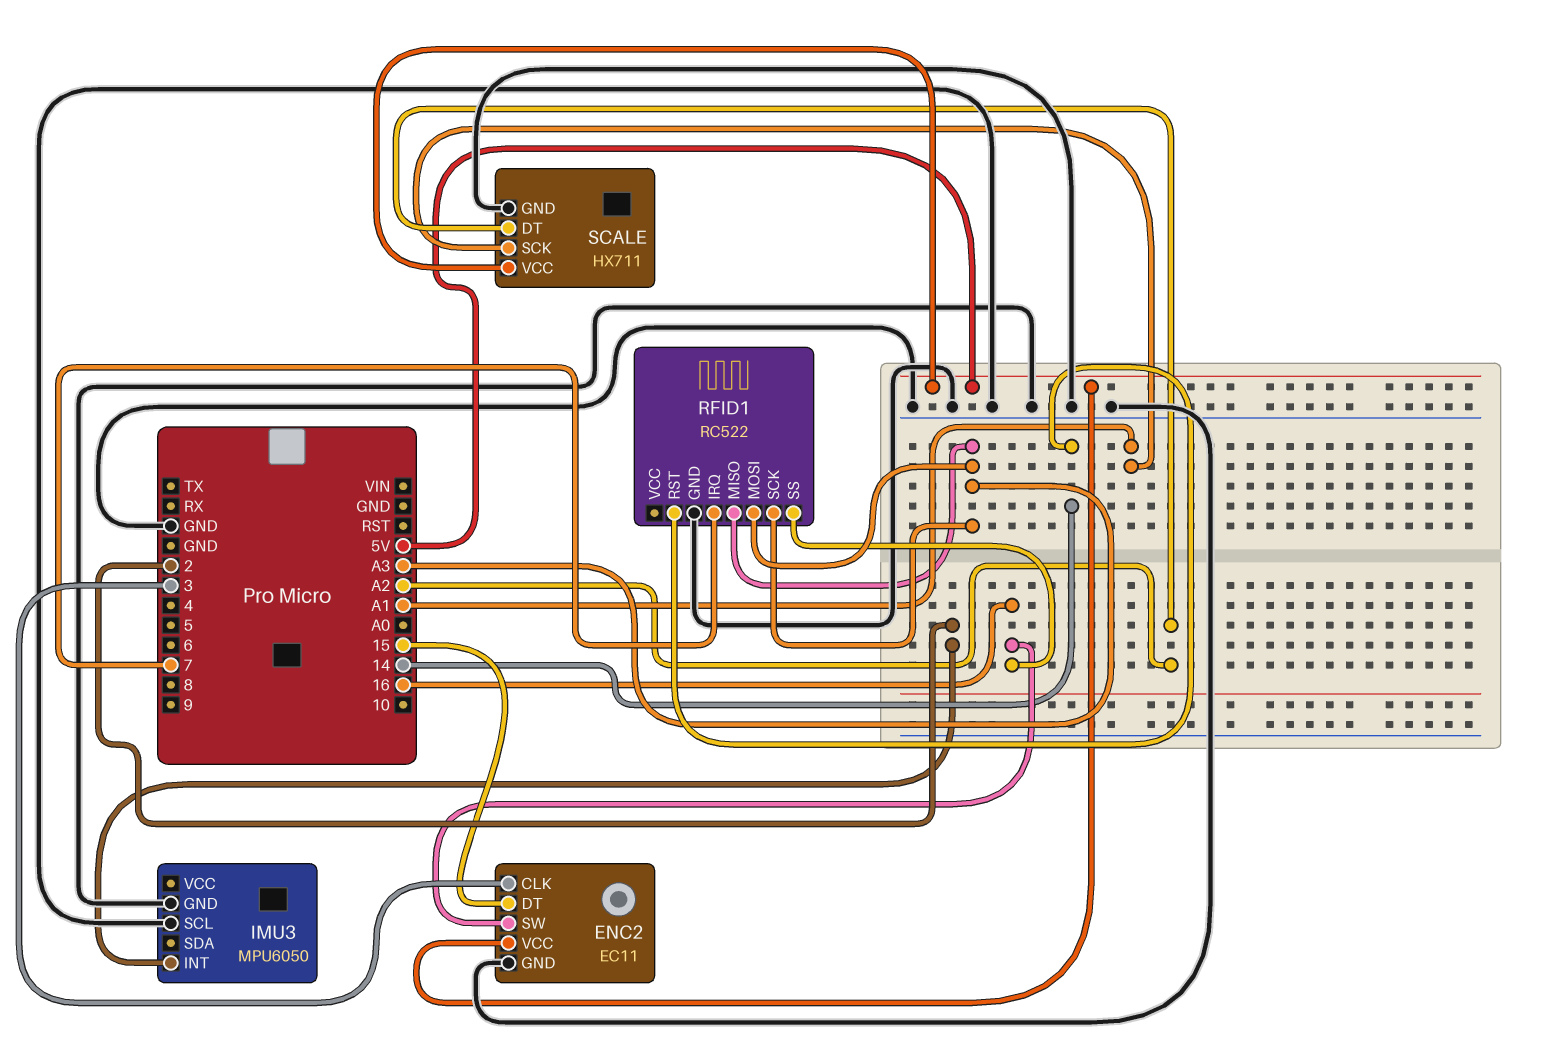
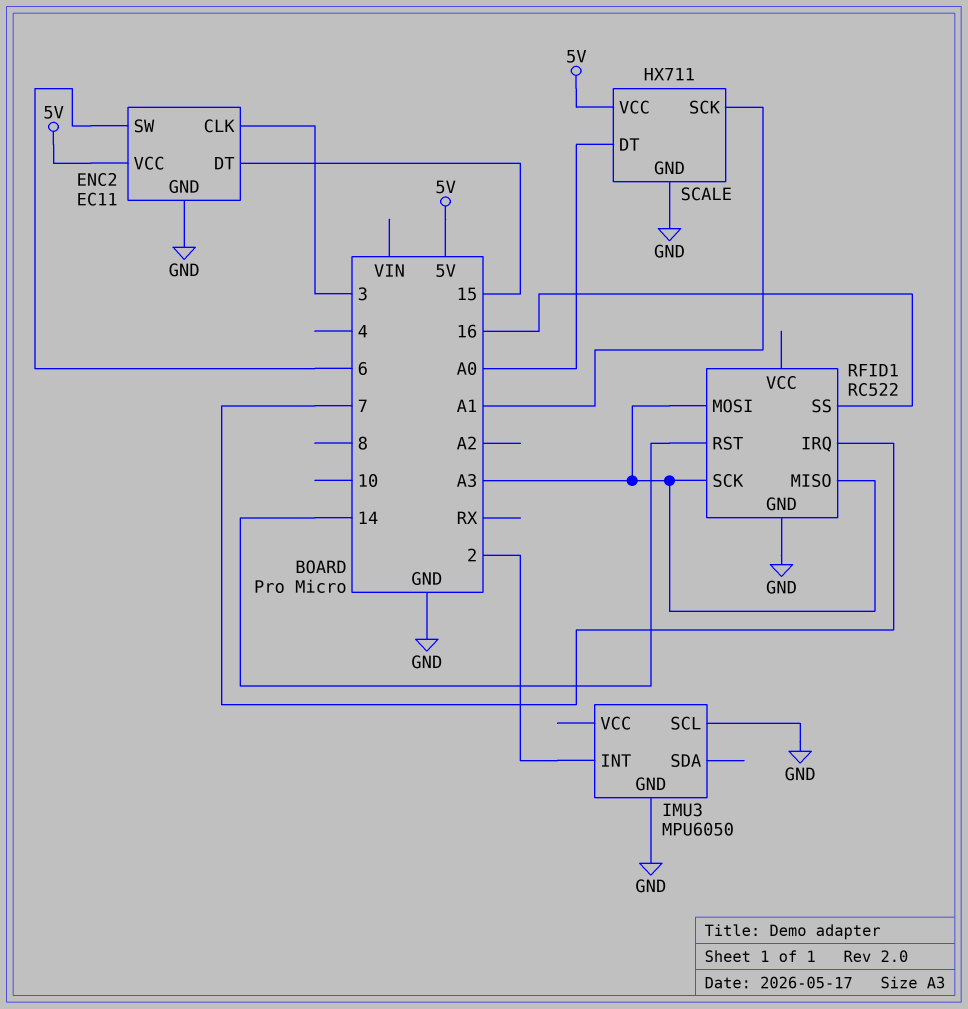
ENC2 pin SW: 16 -> 6
SCALE pin DT: A2 -> A0

